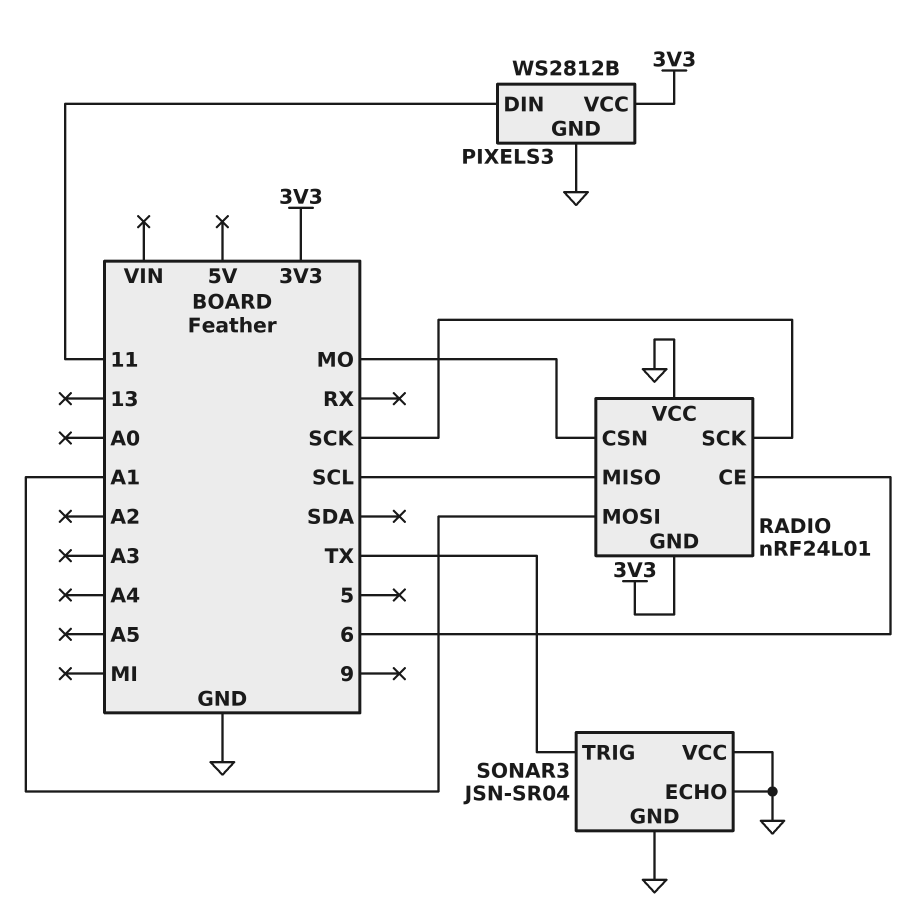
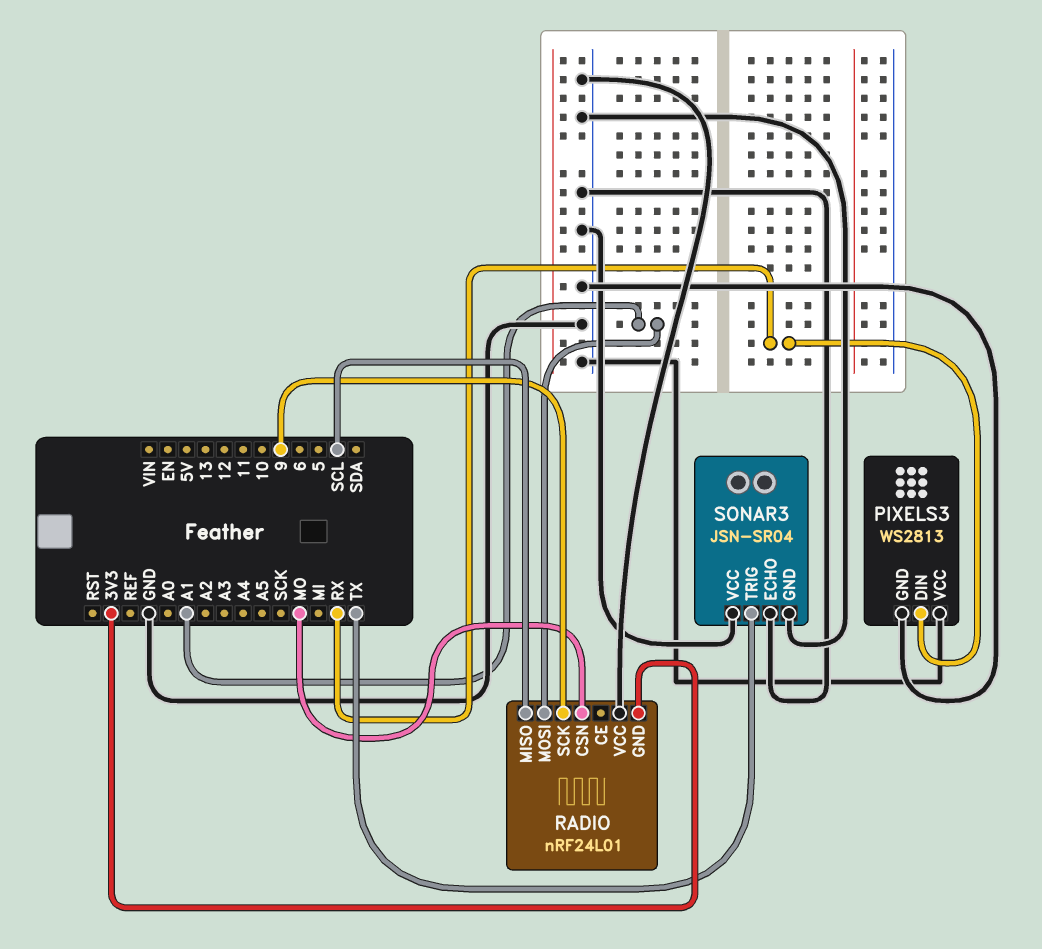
PIXELS3: WS2812B -> WS2813
PIXELS3 pin DIN: 11 -> RX
PIXELS3 pin VCC: 3V3 -> GND
RADIO pin CE: 6 -> none
RADIO pin SCK: SCK -> 9

